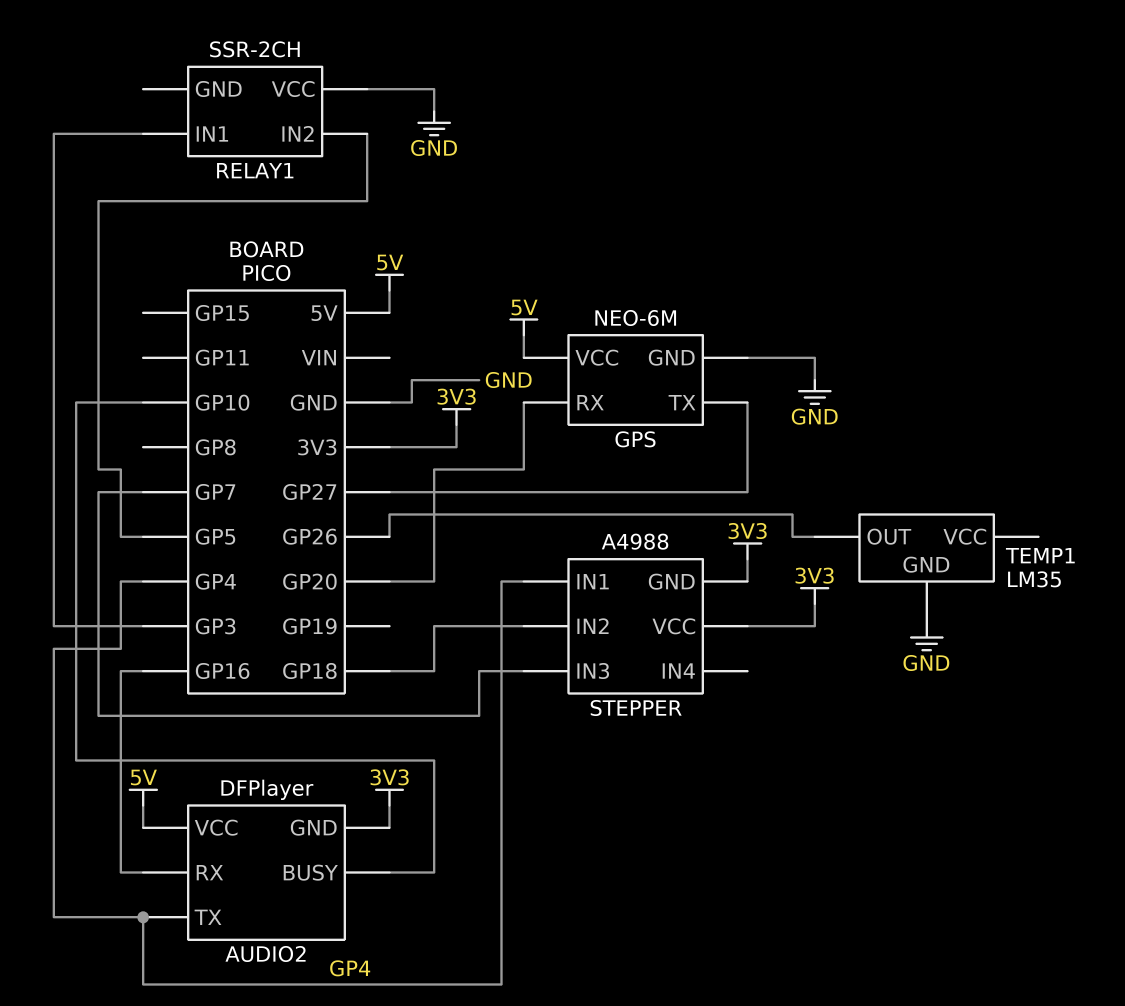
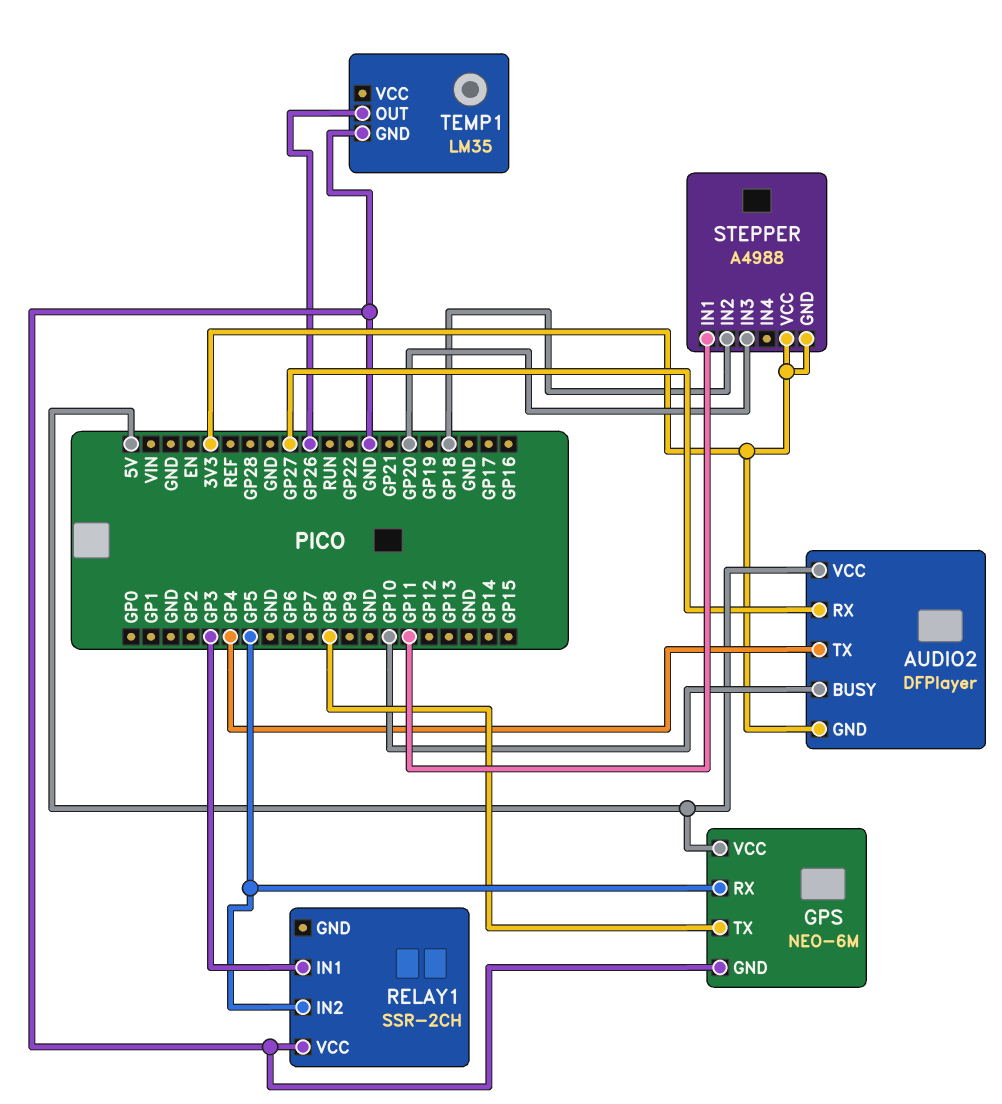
AUDIO2 pin RX: GP16 -> GP27
GPS pin RX: GP20 -> GP5
GPS pin TX: GP27 -> GP8
STEPPER pin IN1: GP4 -> GP11
STEPPER pin IN3: GP7 -> GP20

